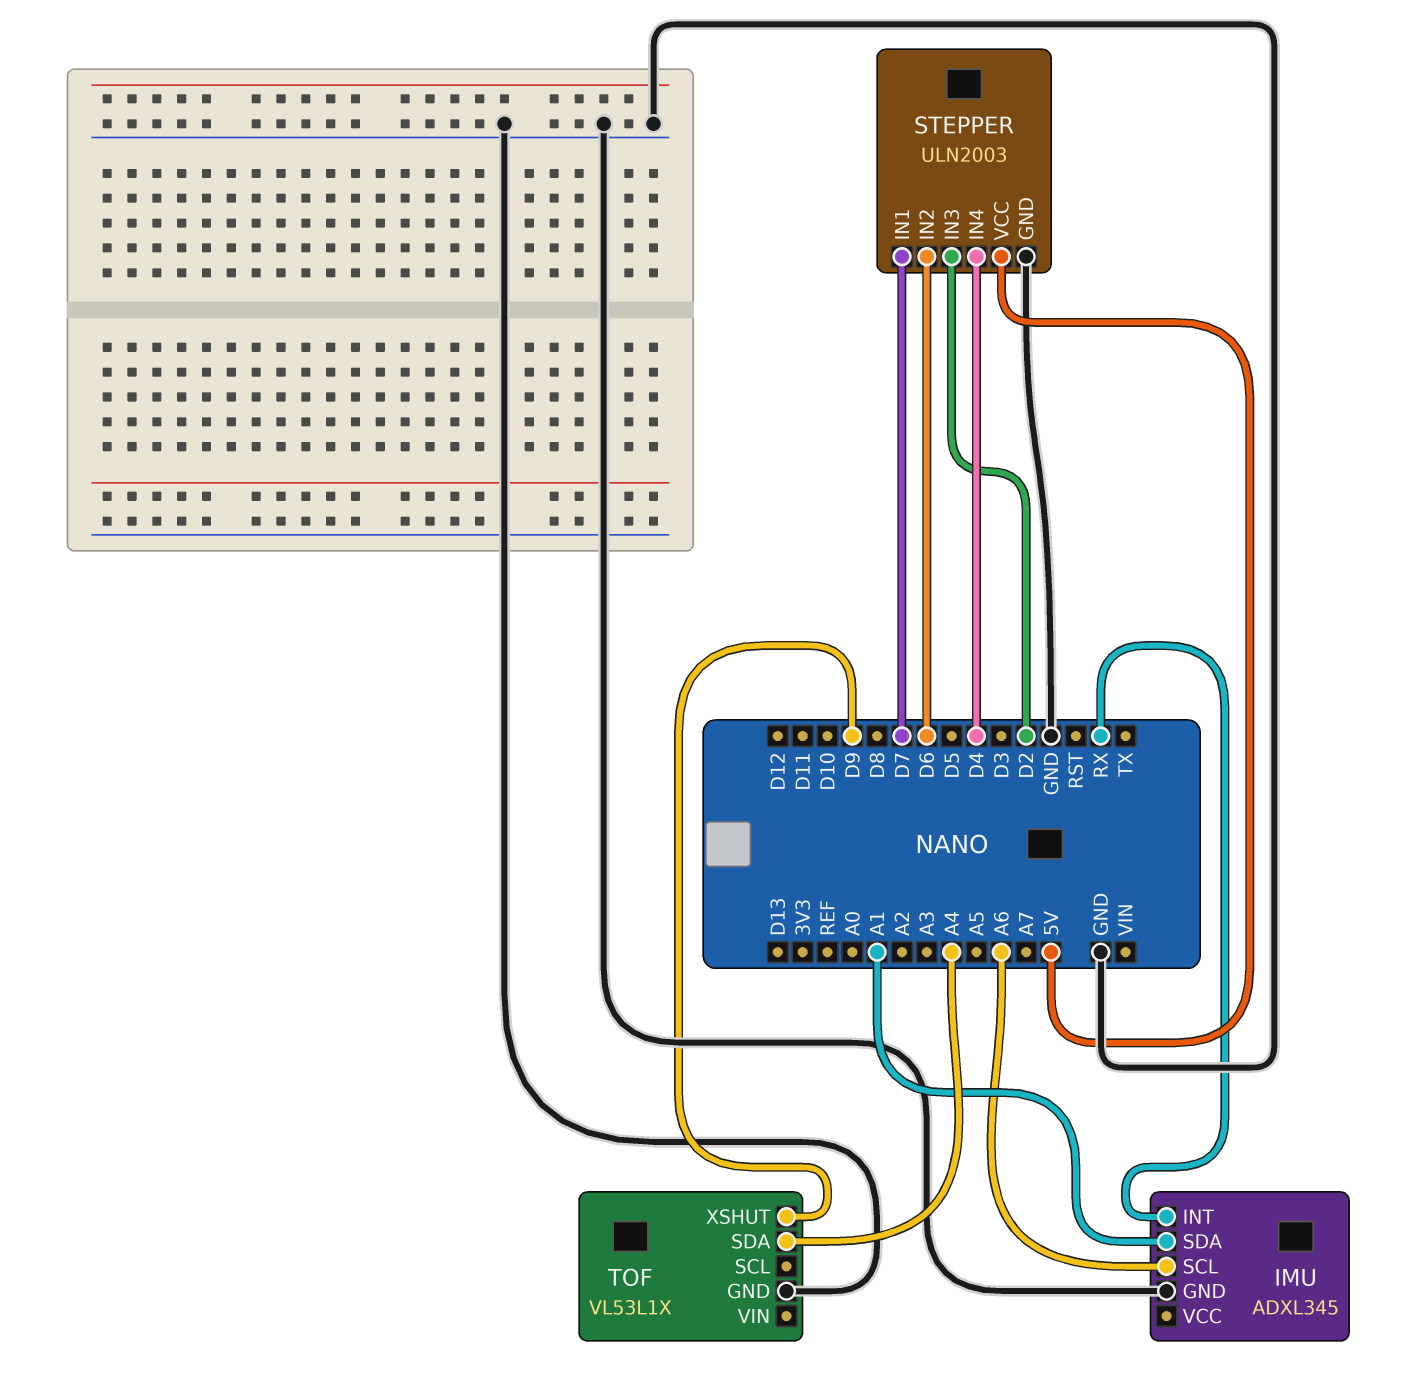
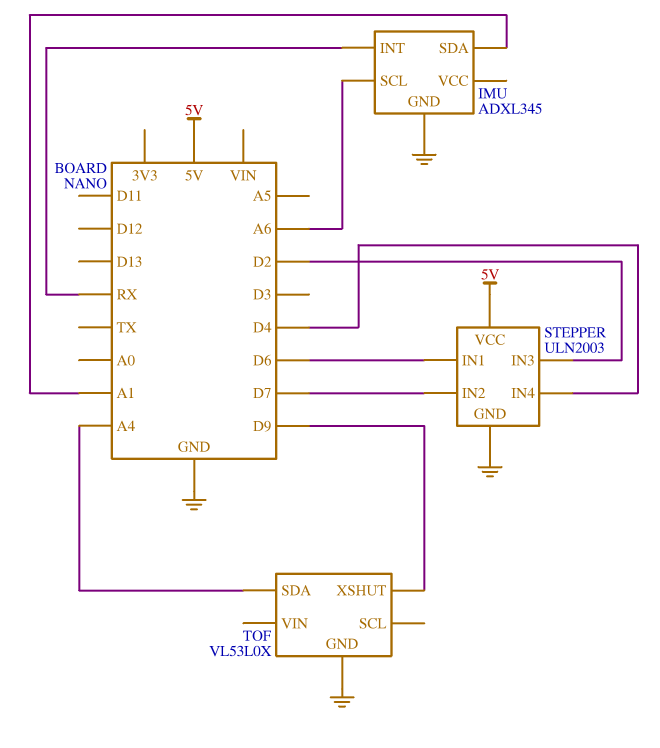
STEPPER pin IN1: D7 -> D6
STEPPER pin IN2: D6 -> D7
TOF: VL53L1X -> VL53L0X

